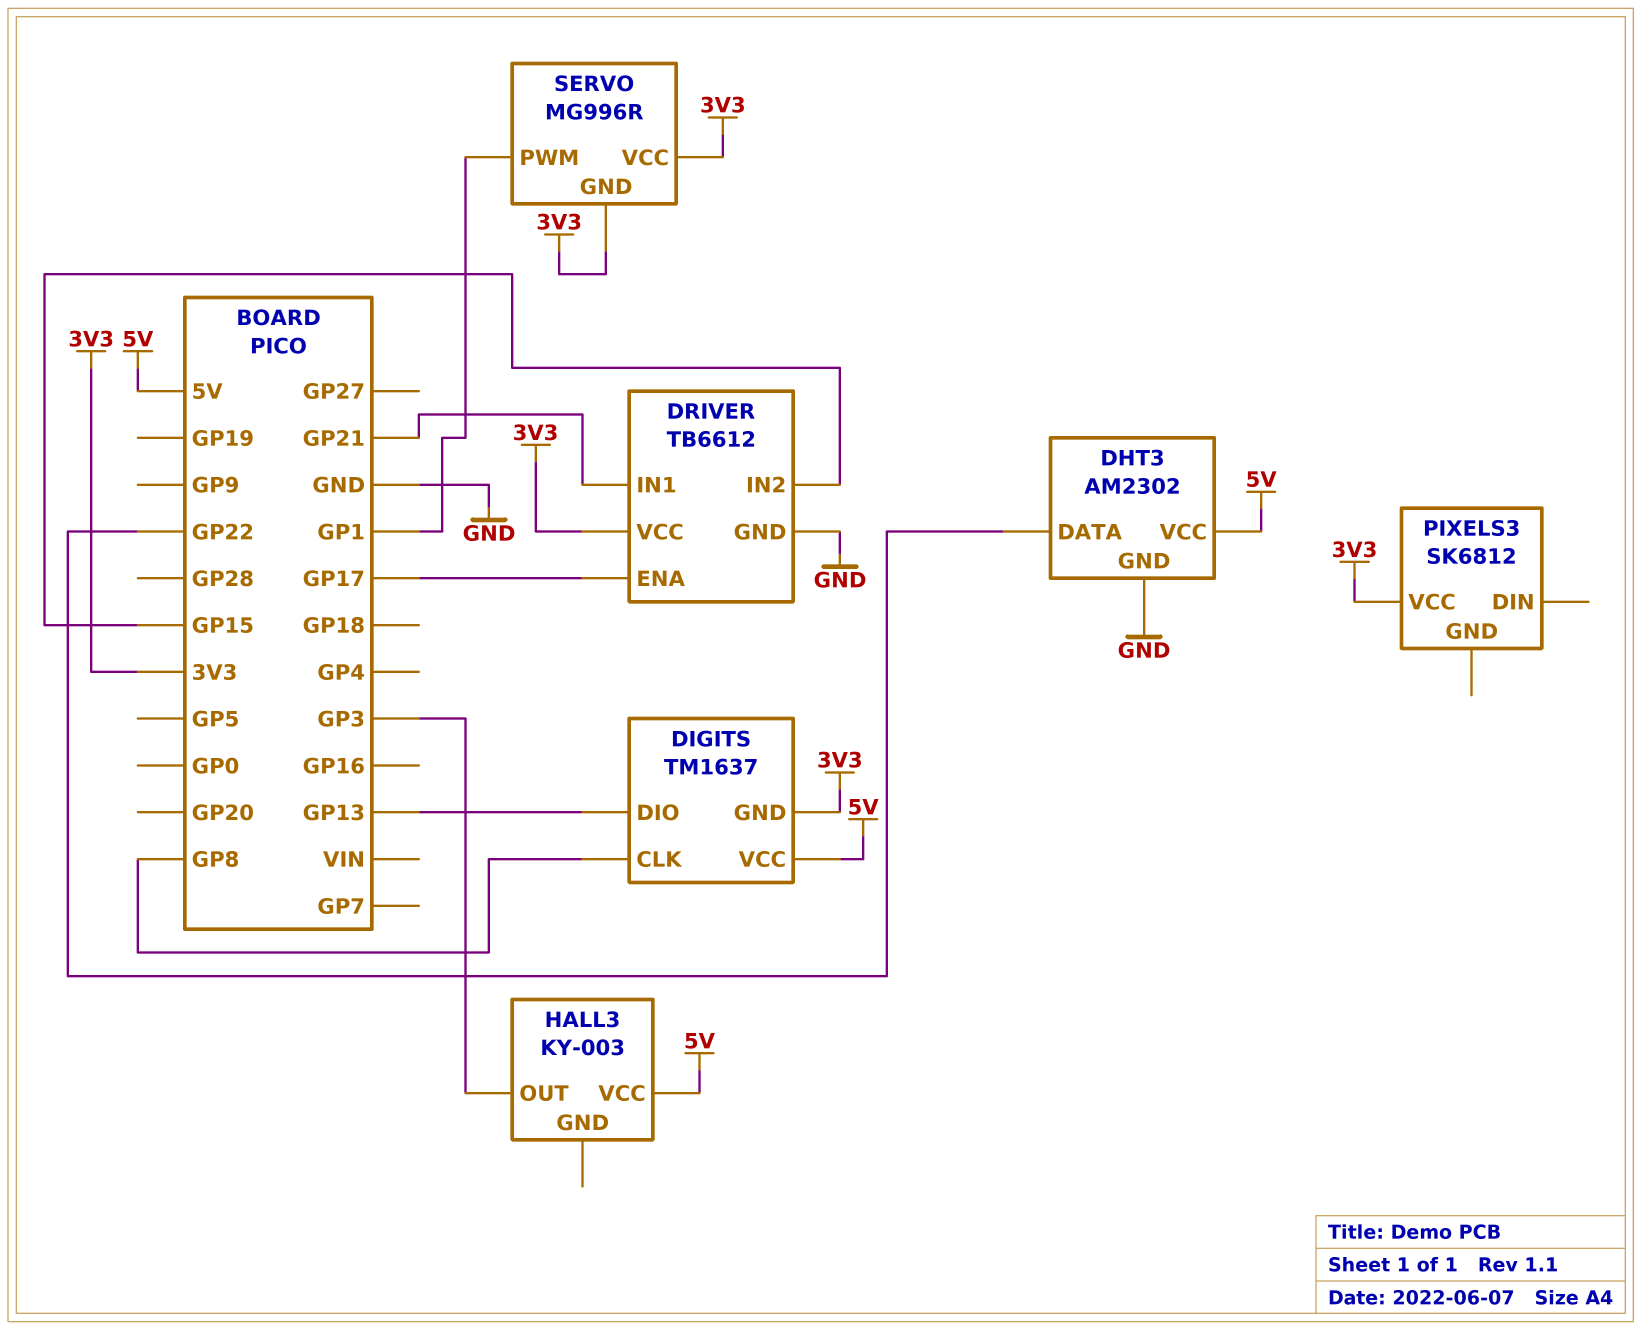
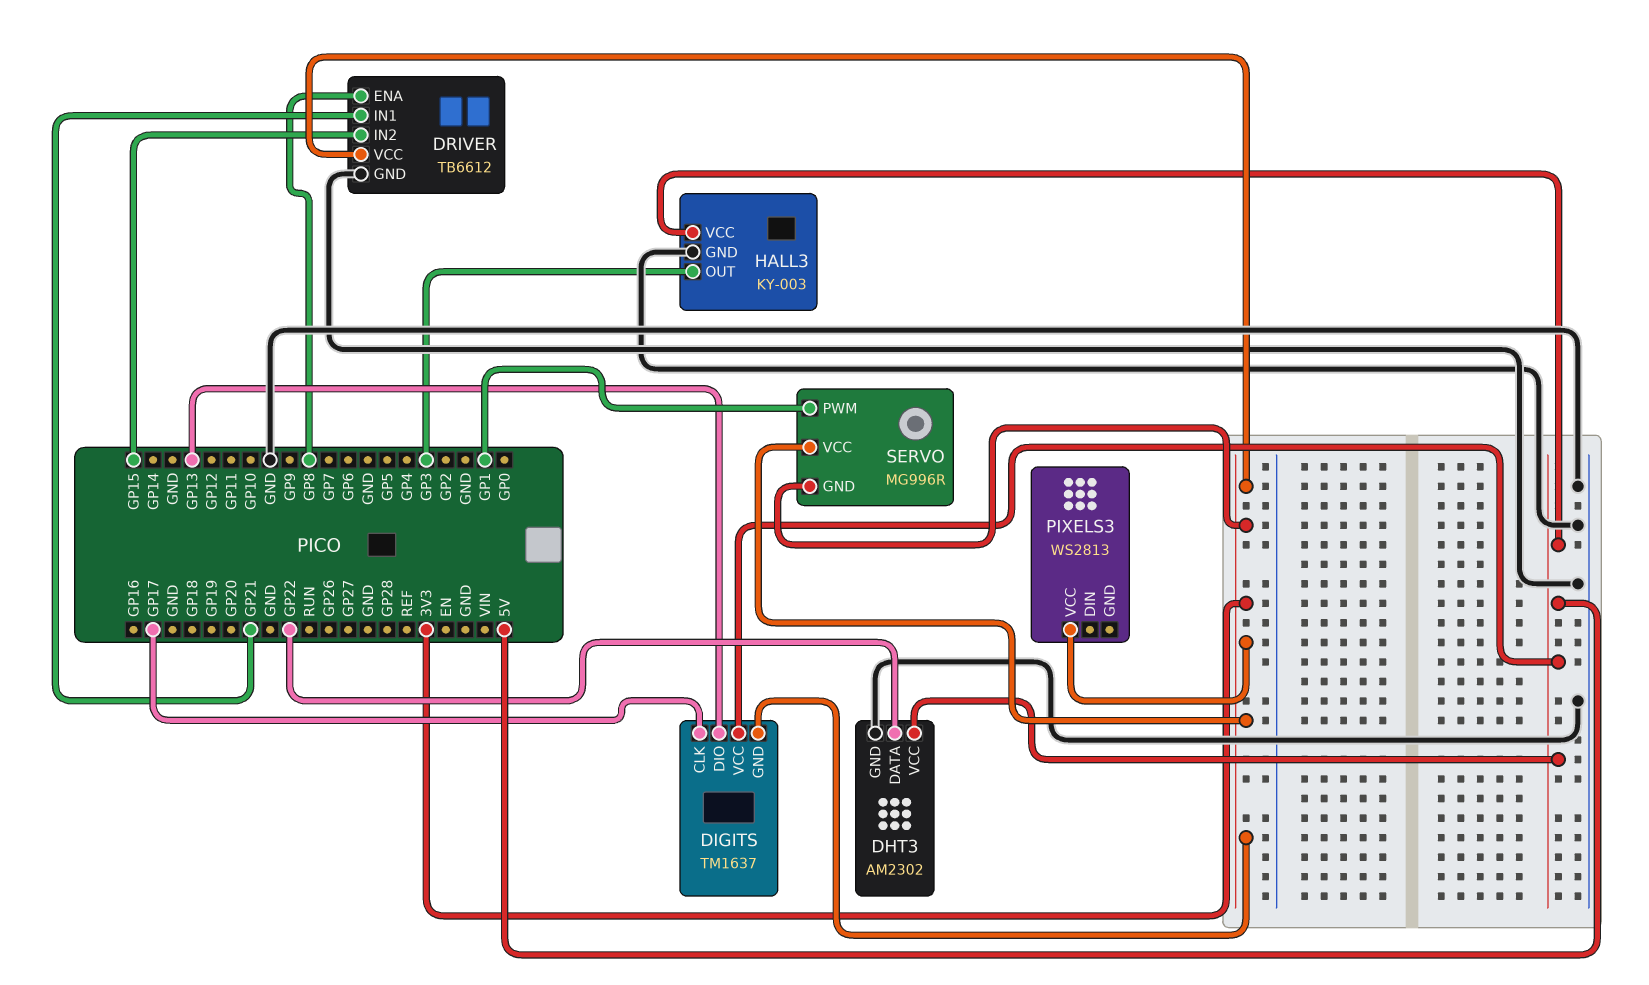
DIGITS pin CLK: GP8 -> GP17
DRIVER pin ENA: GP17 -> GP8
HALL3 pin GND: none -> GND
PIXELS3: SK6812 -> WS2813

